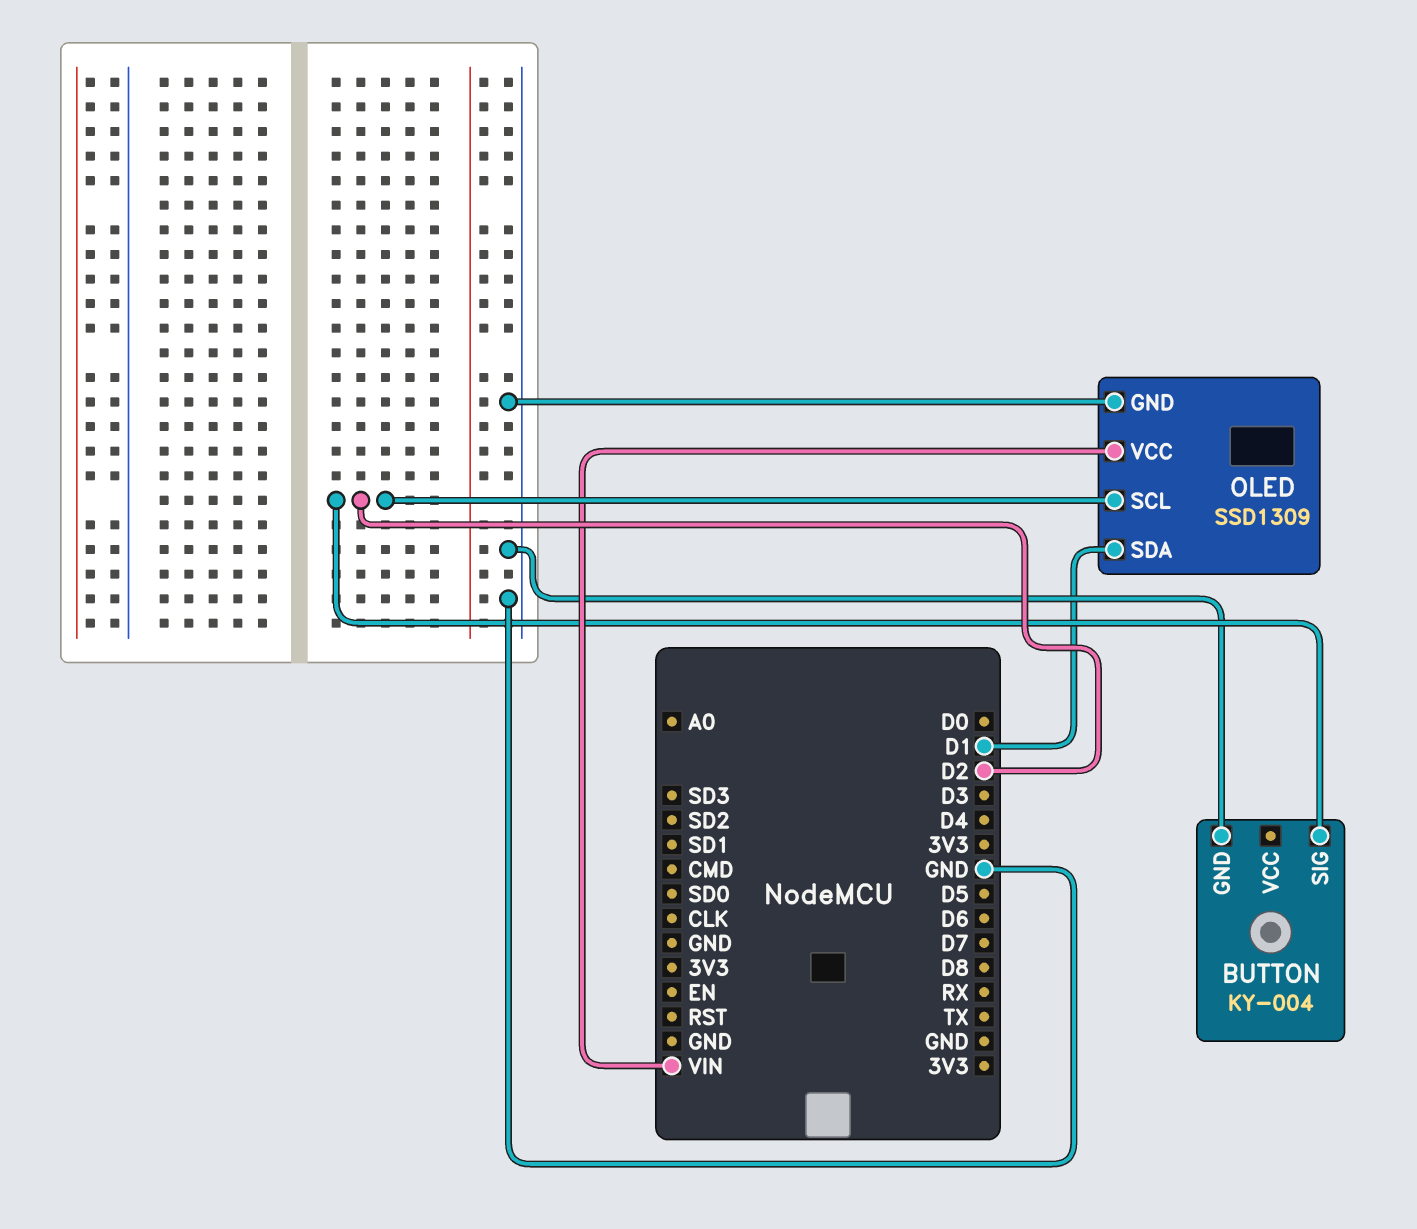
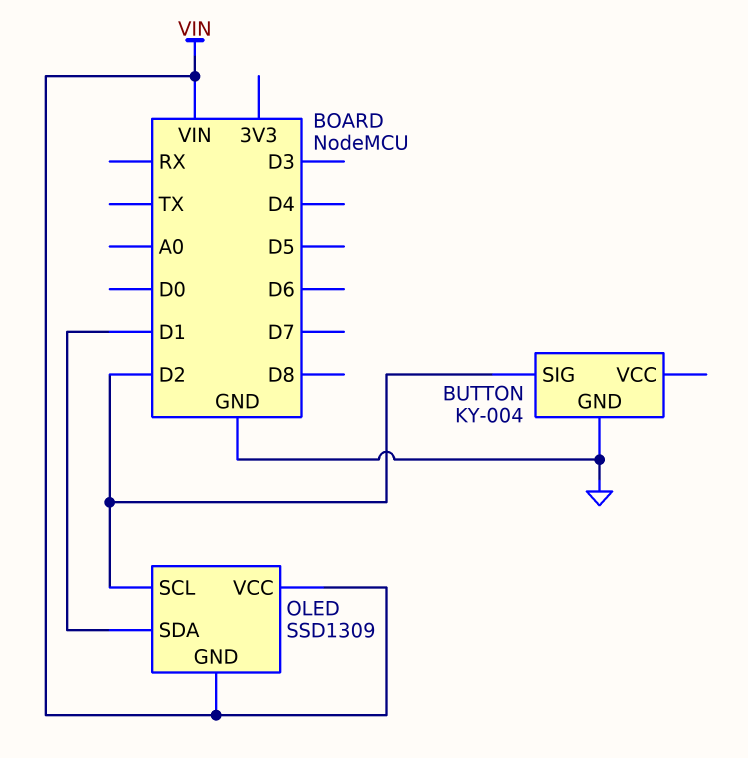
OLED pin GND: GND -> VIN

